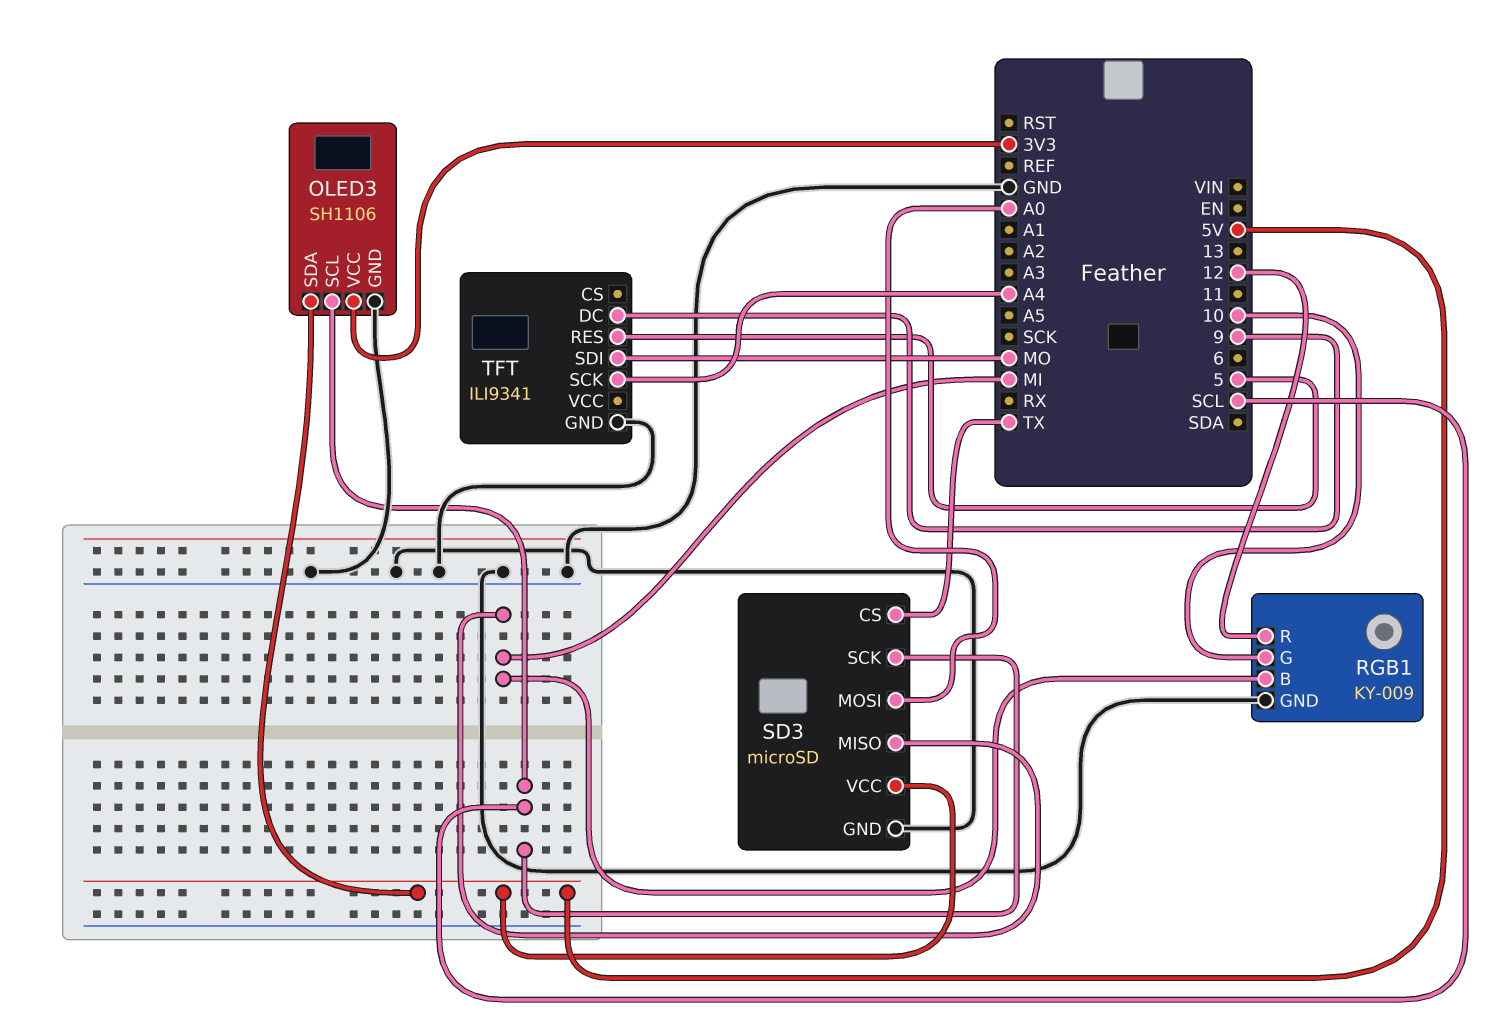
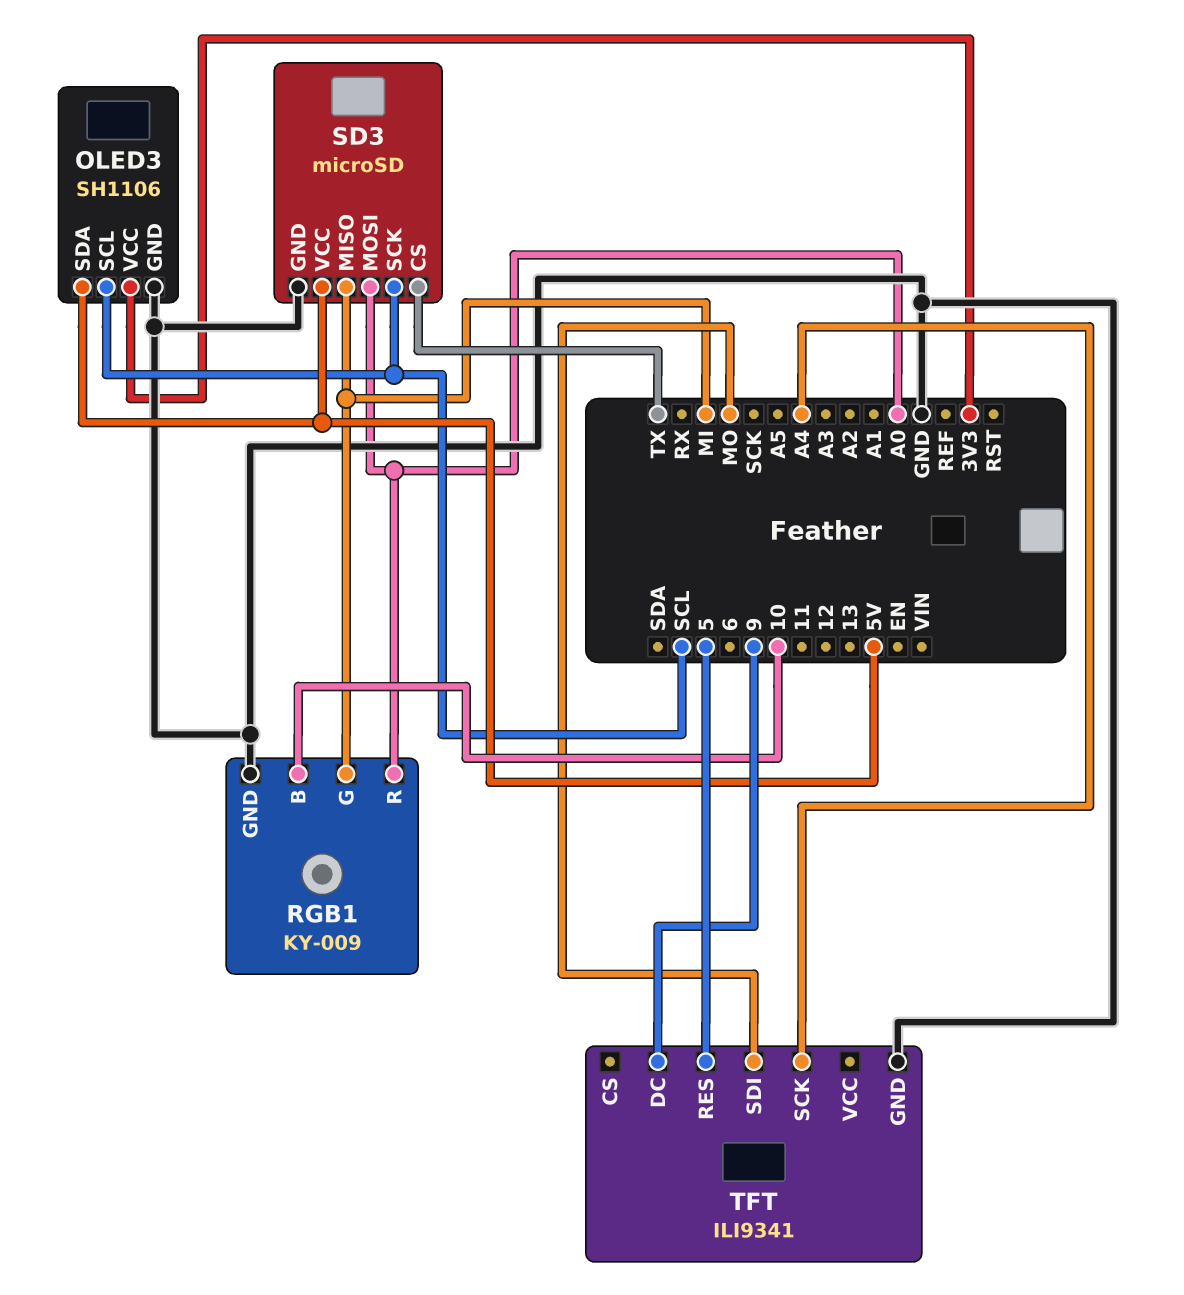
RGB1 pin B: MI -> 10
RGB1 pin G: 10 -> MI
RGB1 pin R: 12 -> A0

